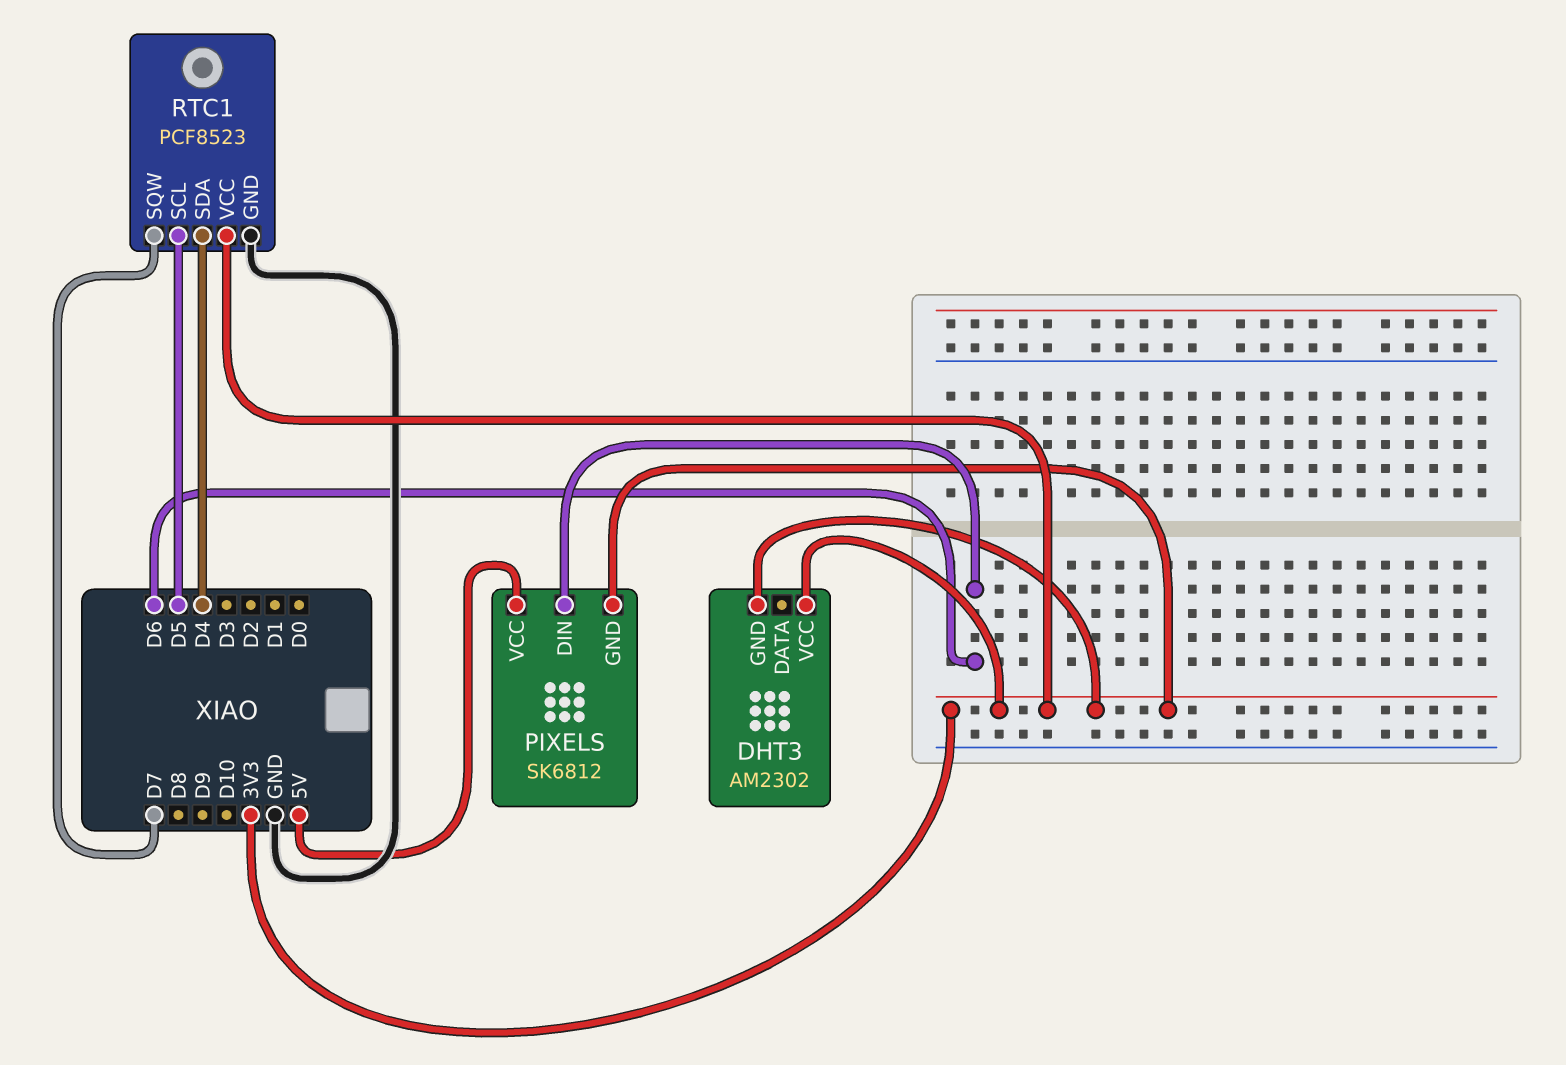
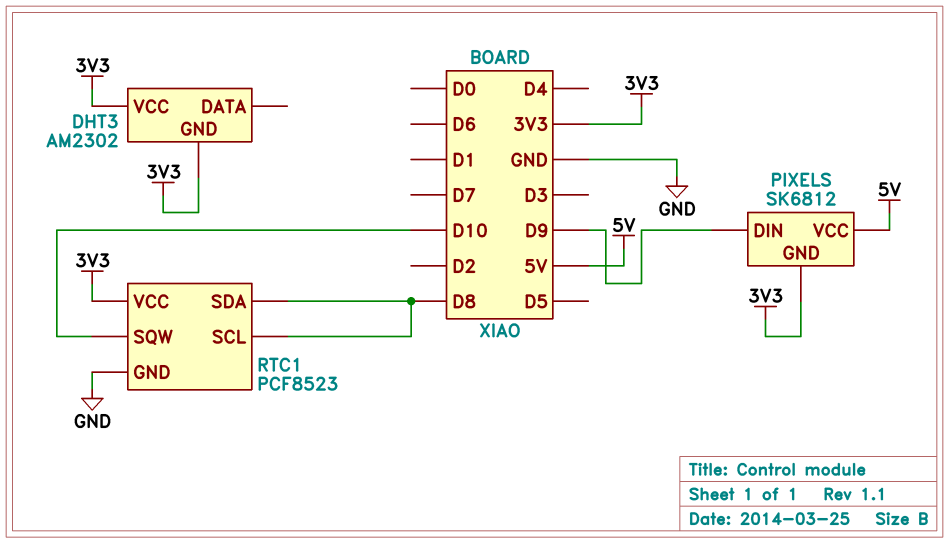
PIXELS pin DIN: D6 -> D9
RTC1 pin SCL: D5 -> D8
RTC1 pin SDA: D4 -> D8
RTC1 pin SQW: D7 -> D10

